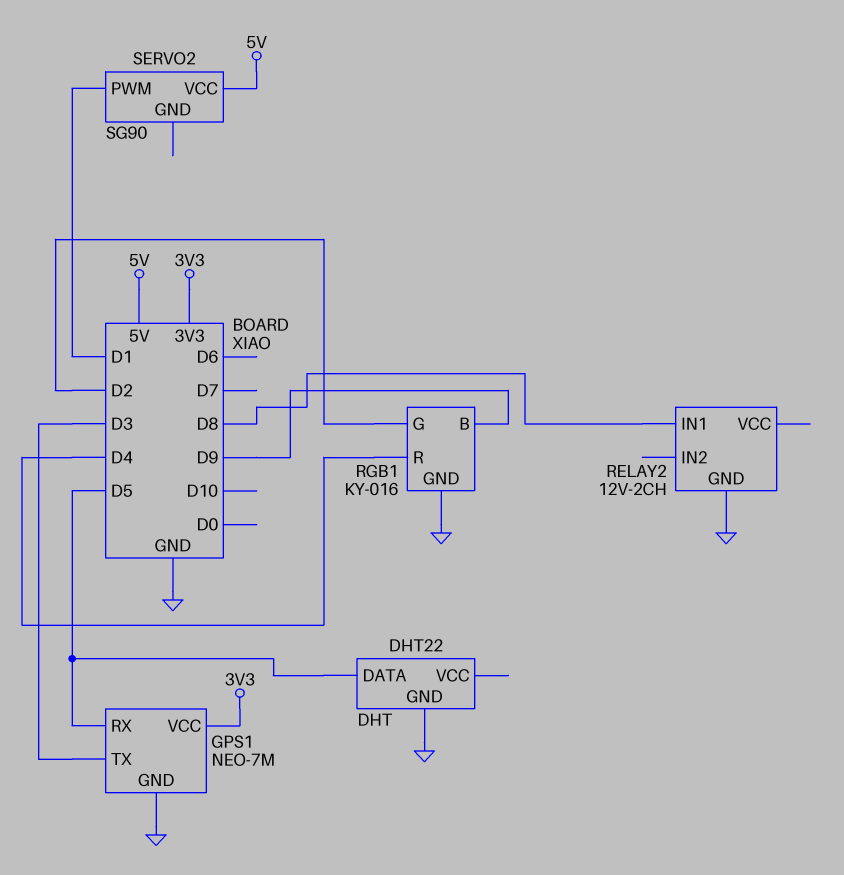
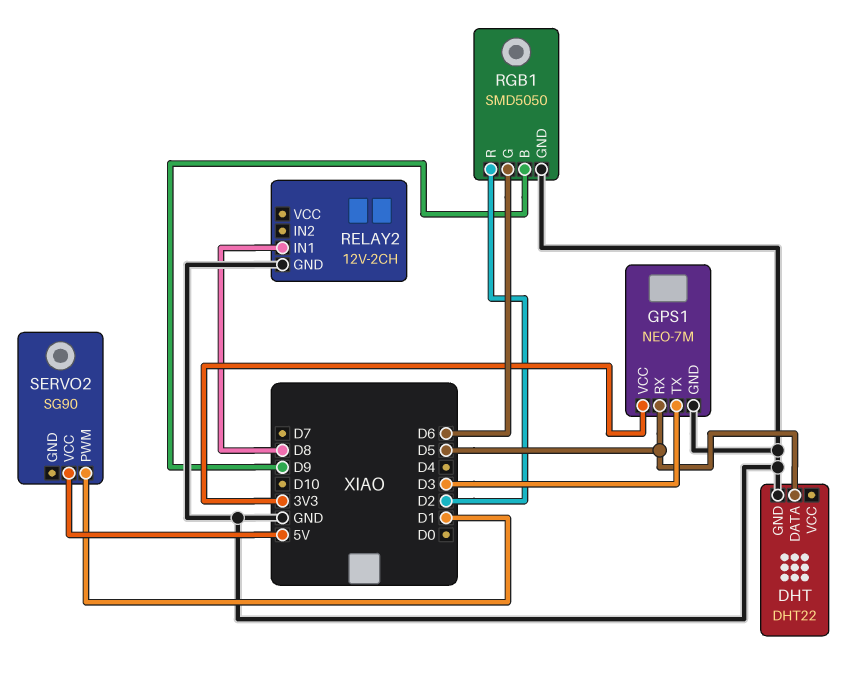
RGB1: KY-016 -> SMD5050
RGB1 pin G: D2 -> D6
RGB1 pin R: D4 -> D2

